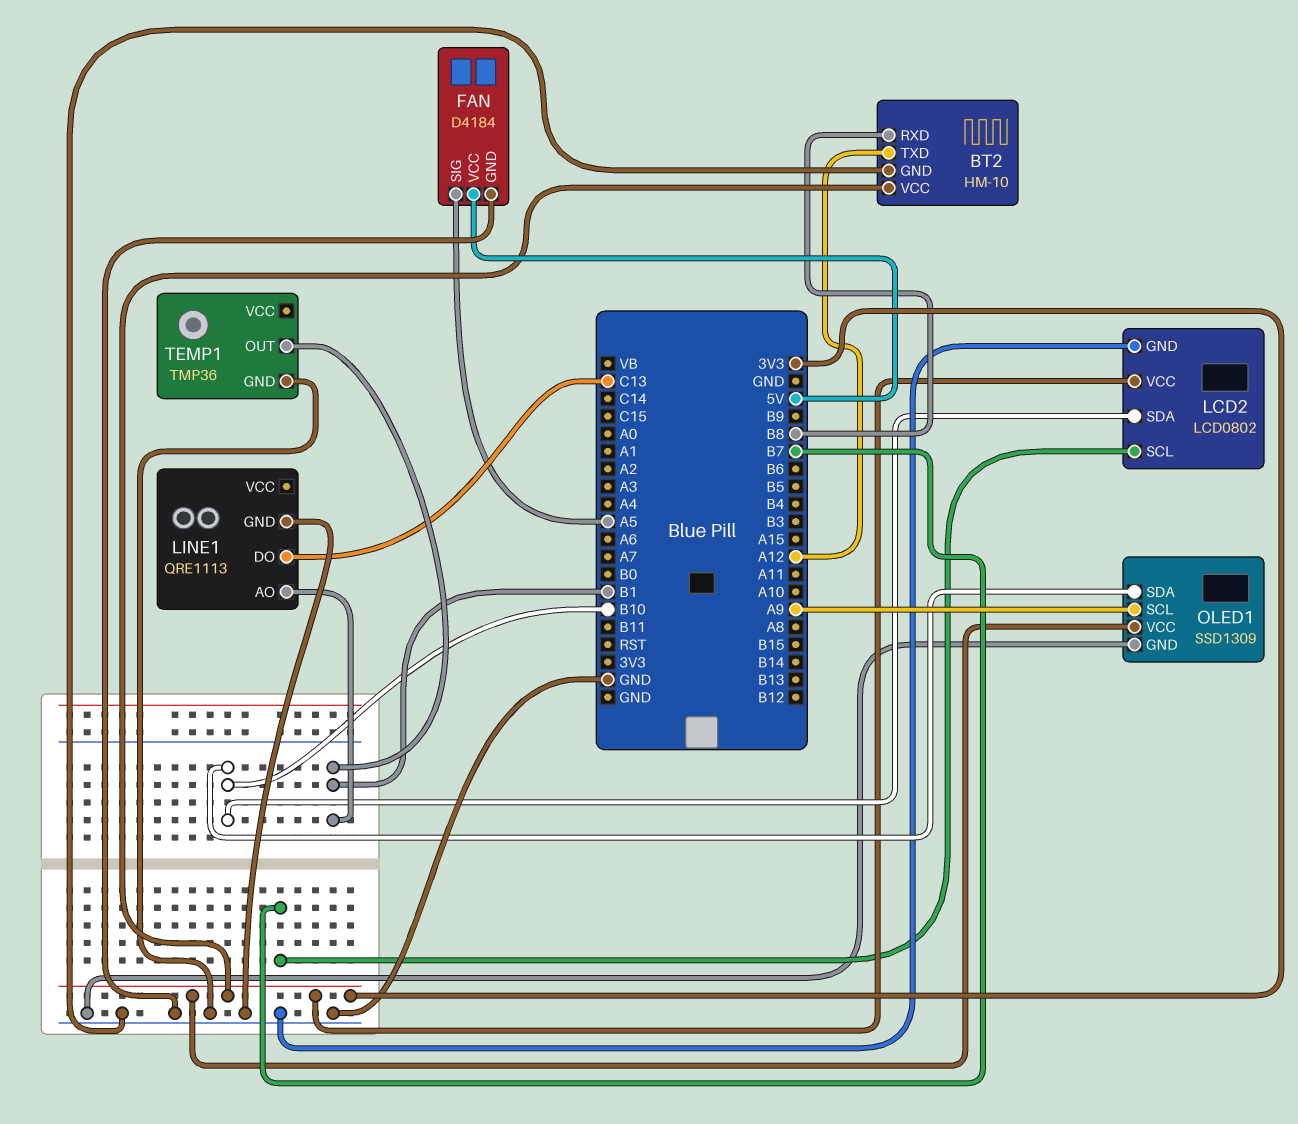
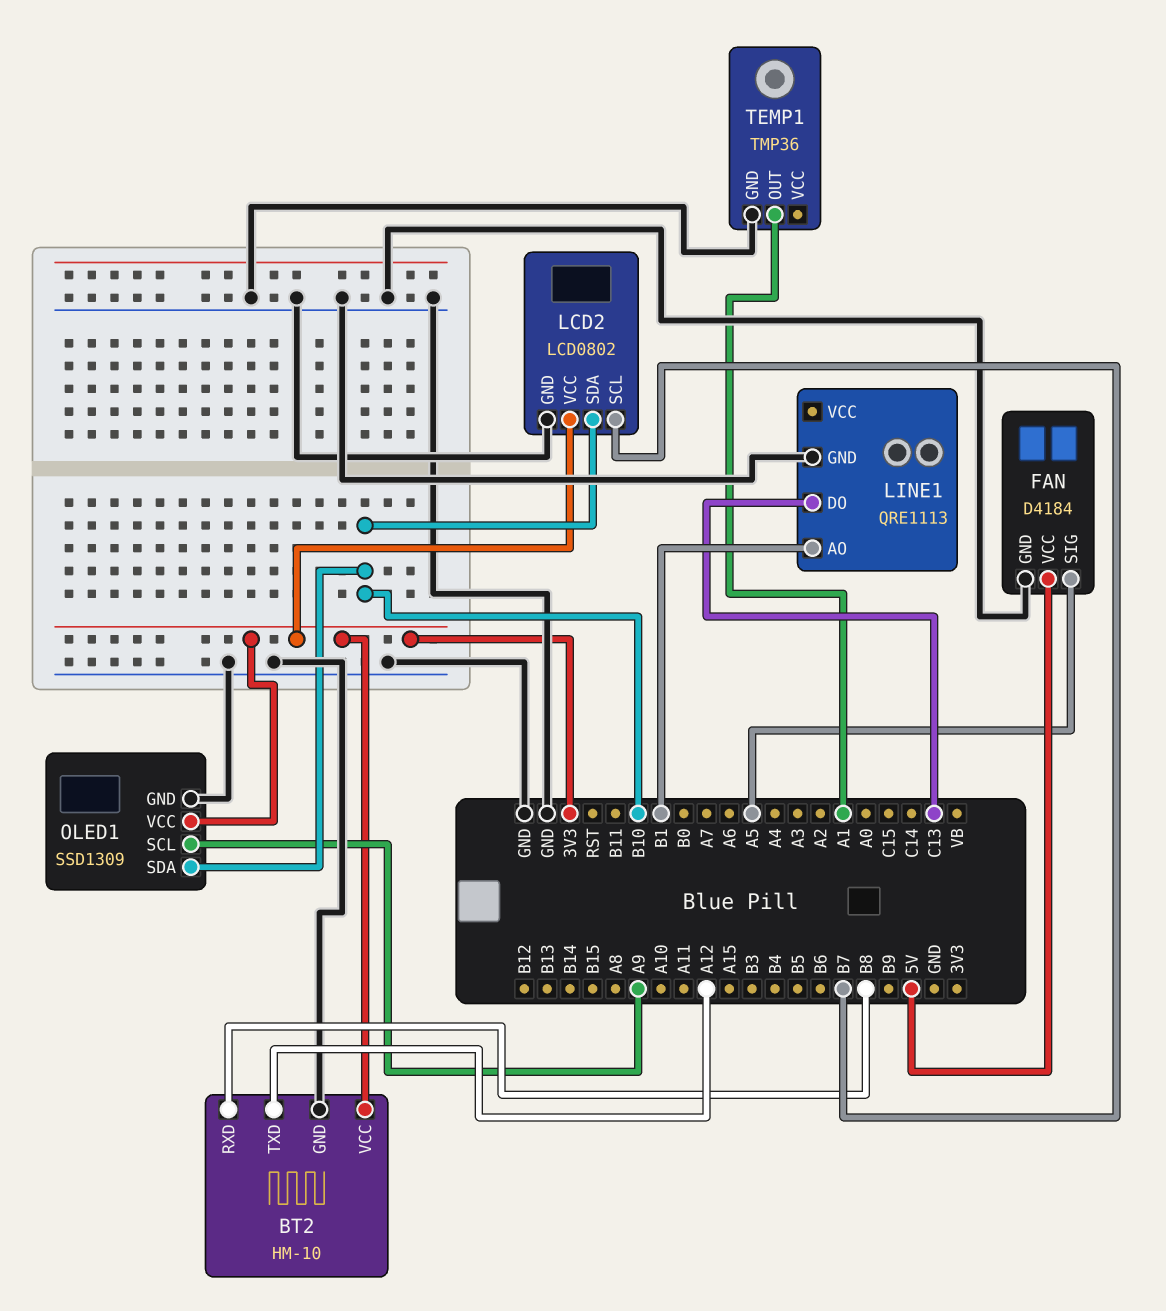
TEMP1 pin OUT: B1 -> A1

